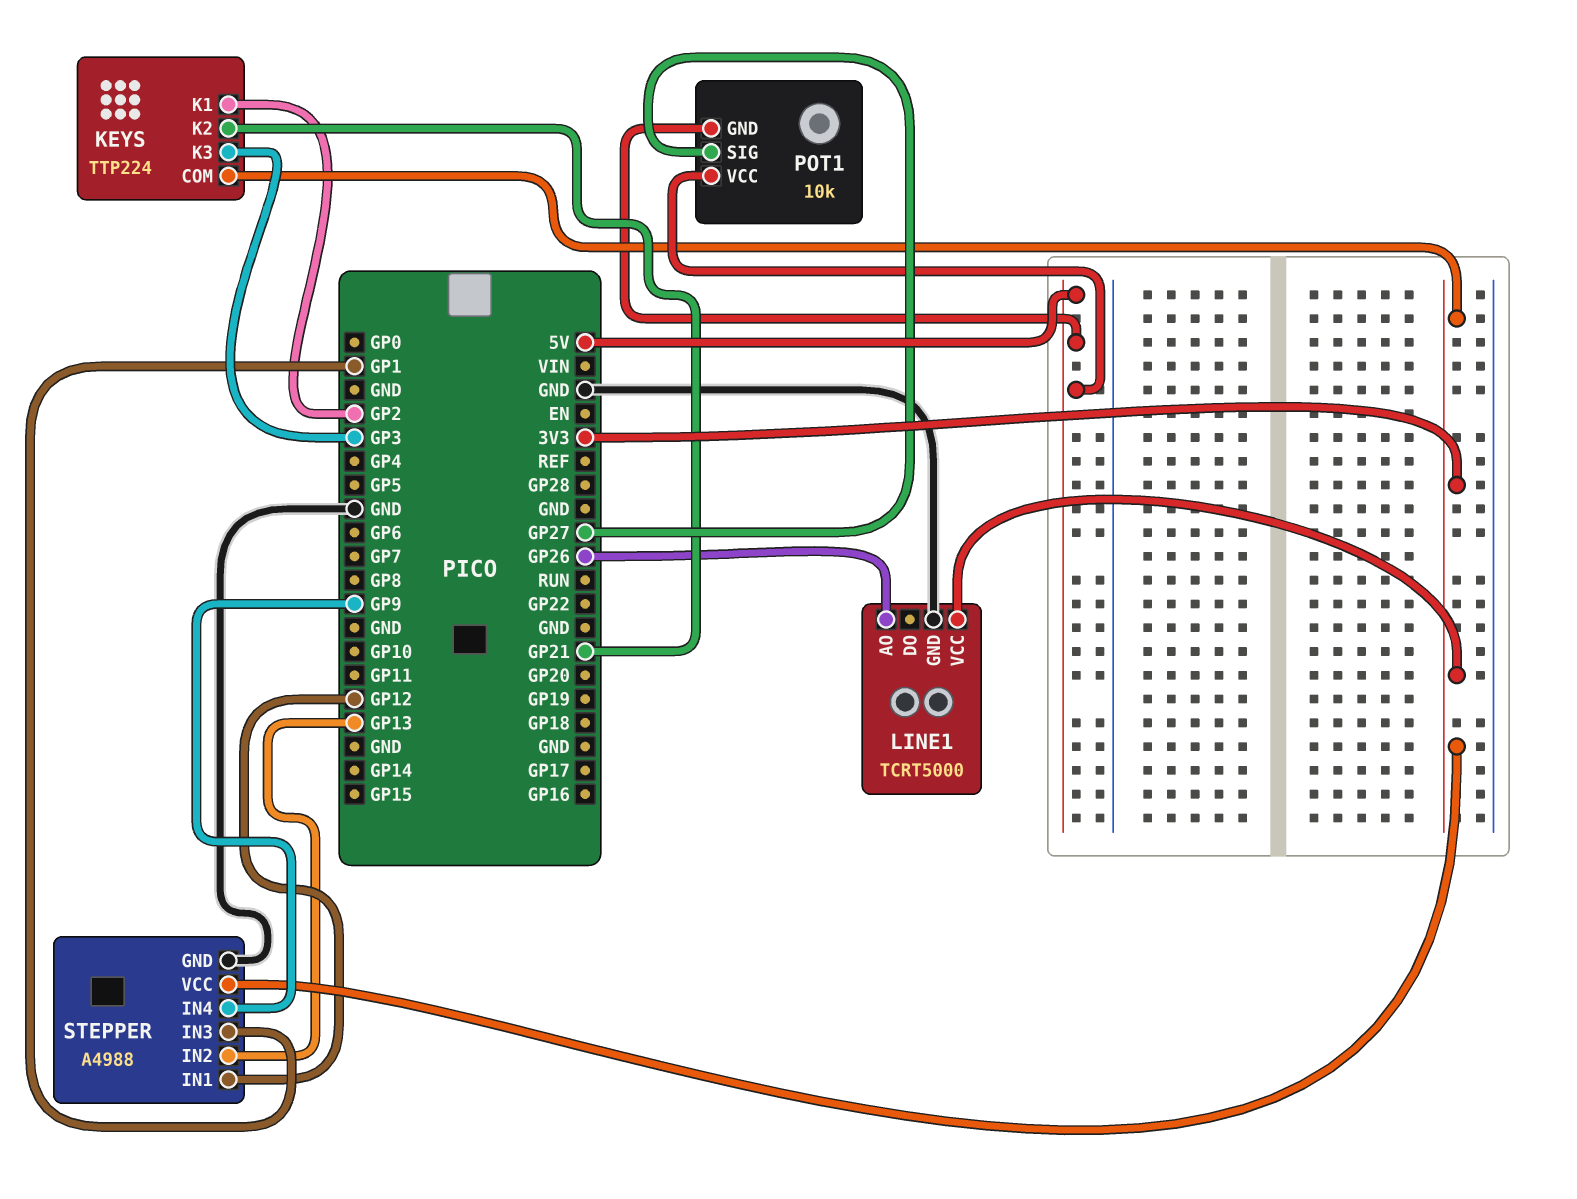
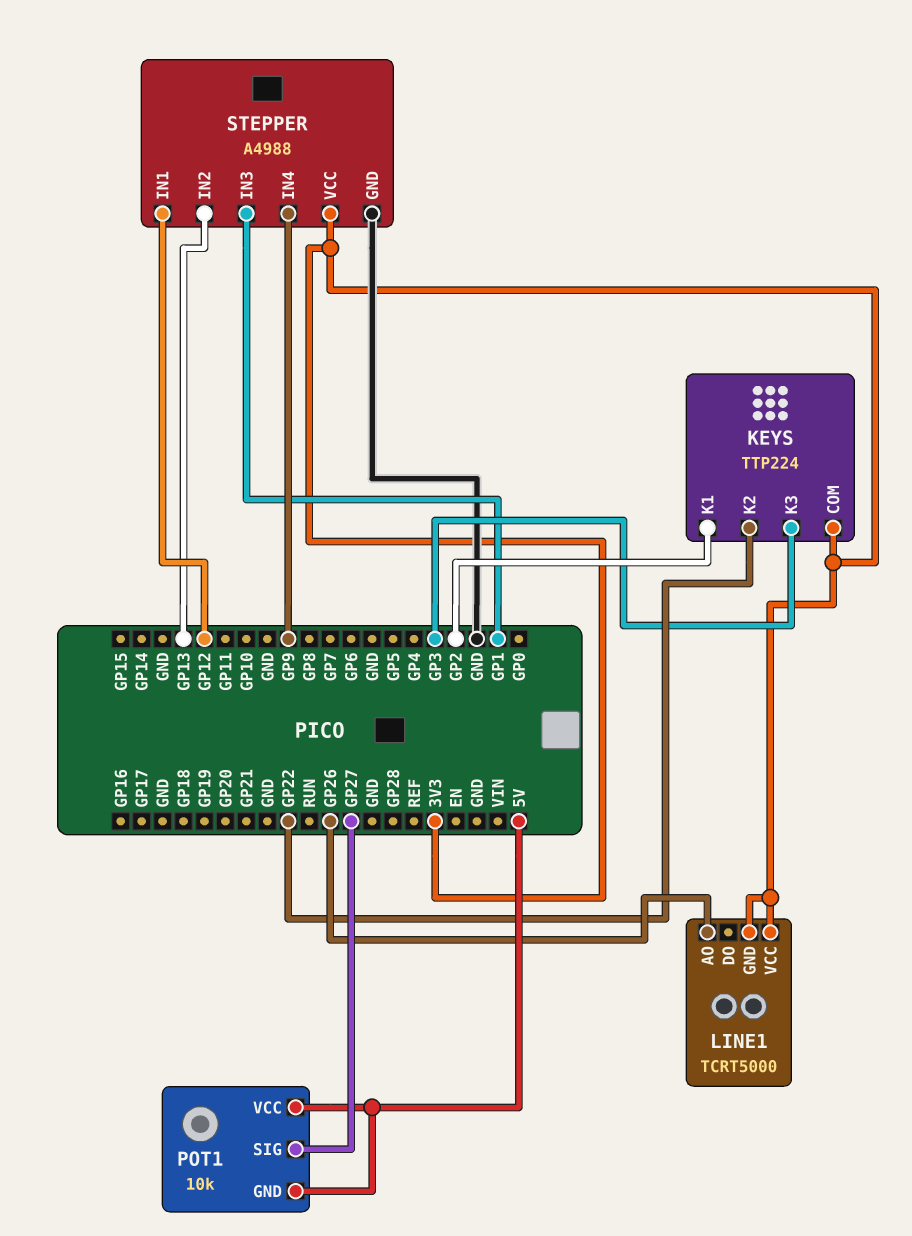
KEYS pin K2: GP21 -> GP22
LINE1 pin GND: GND -> 3V3

